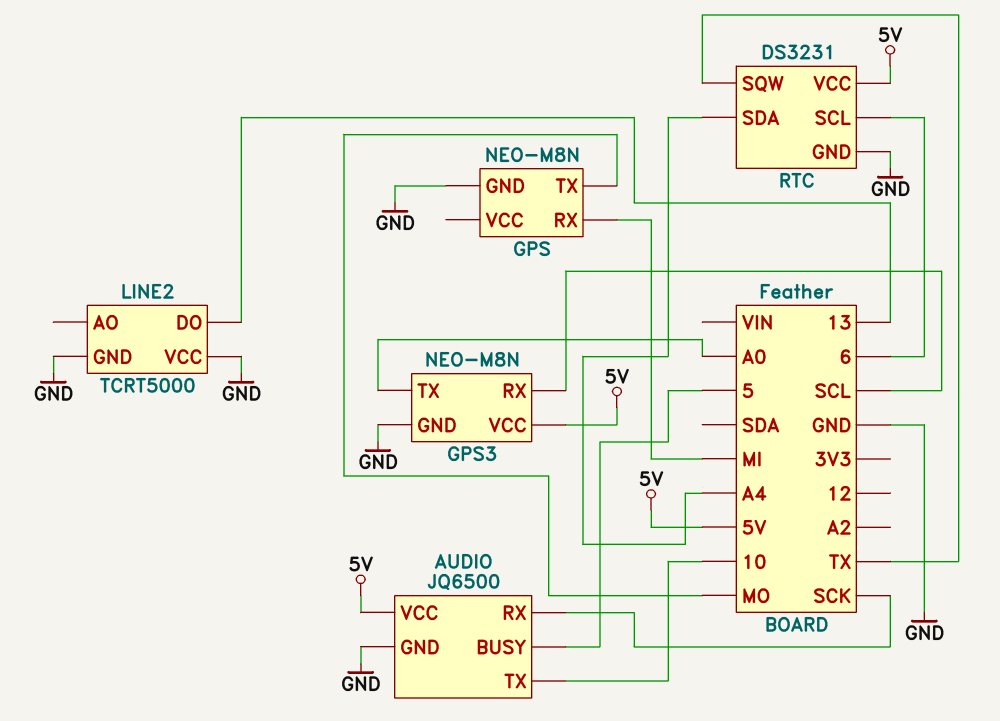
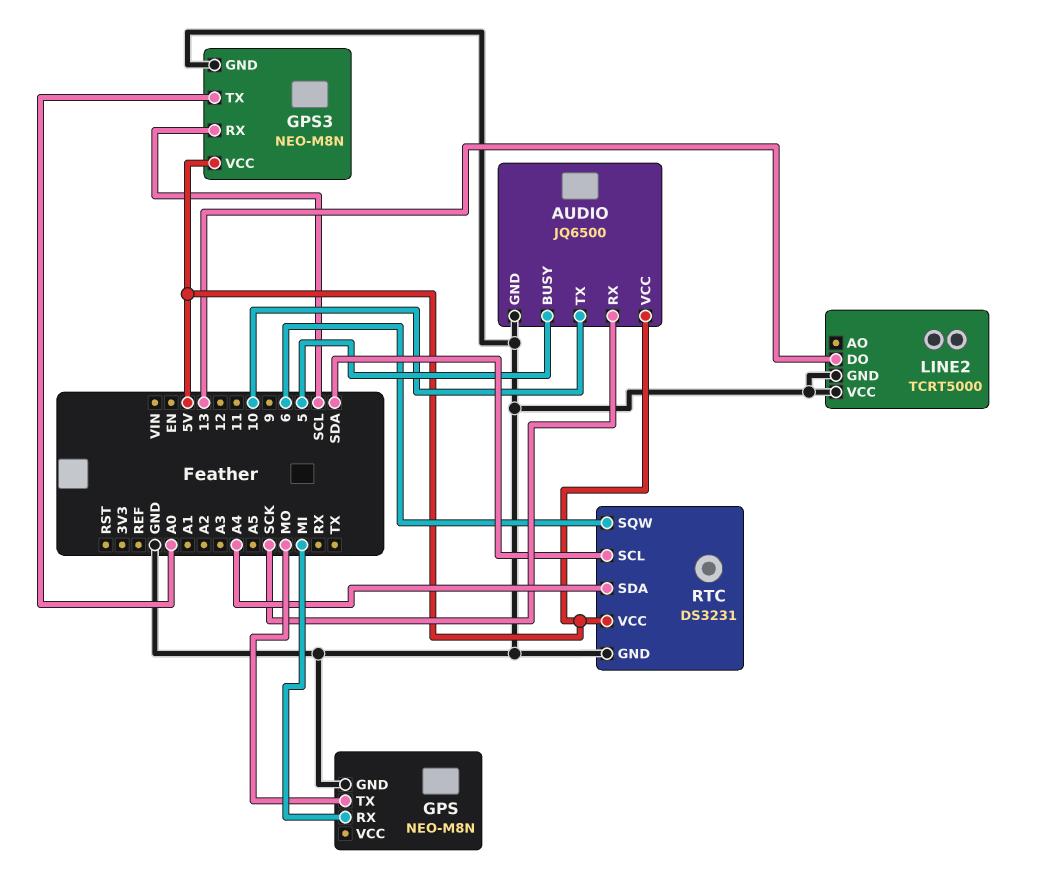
RTC pin SCL: 6 -> SDA
RTC pin SQW: TX -> 6

